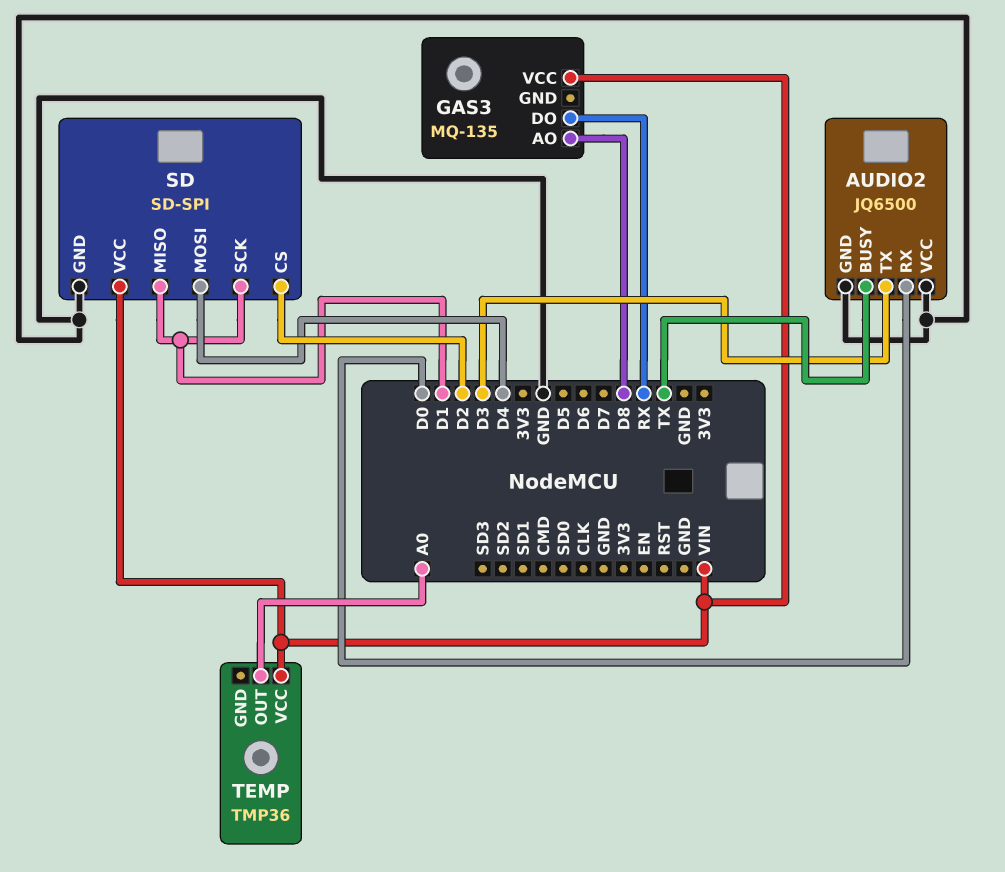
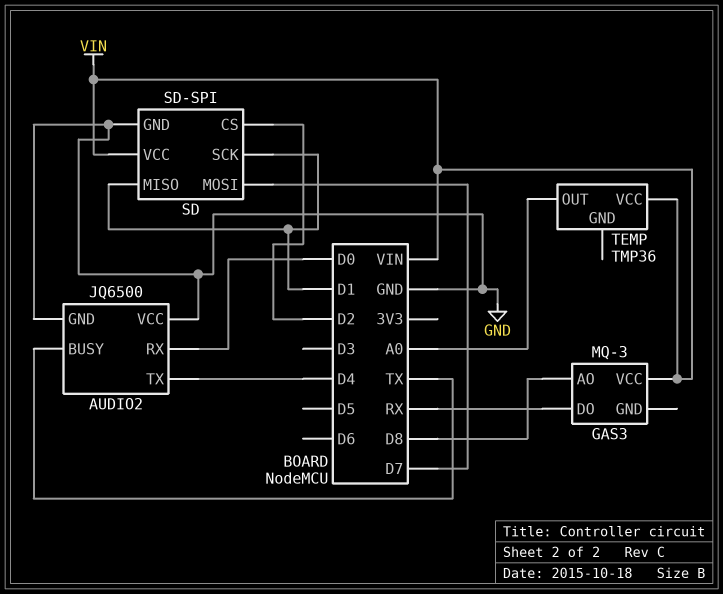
AUDIO2 pin TX: D3 -> D4
GAS3: MQ-135 -> MQ-3
SD pin MOSI: D4 -> D7

